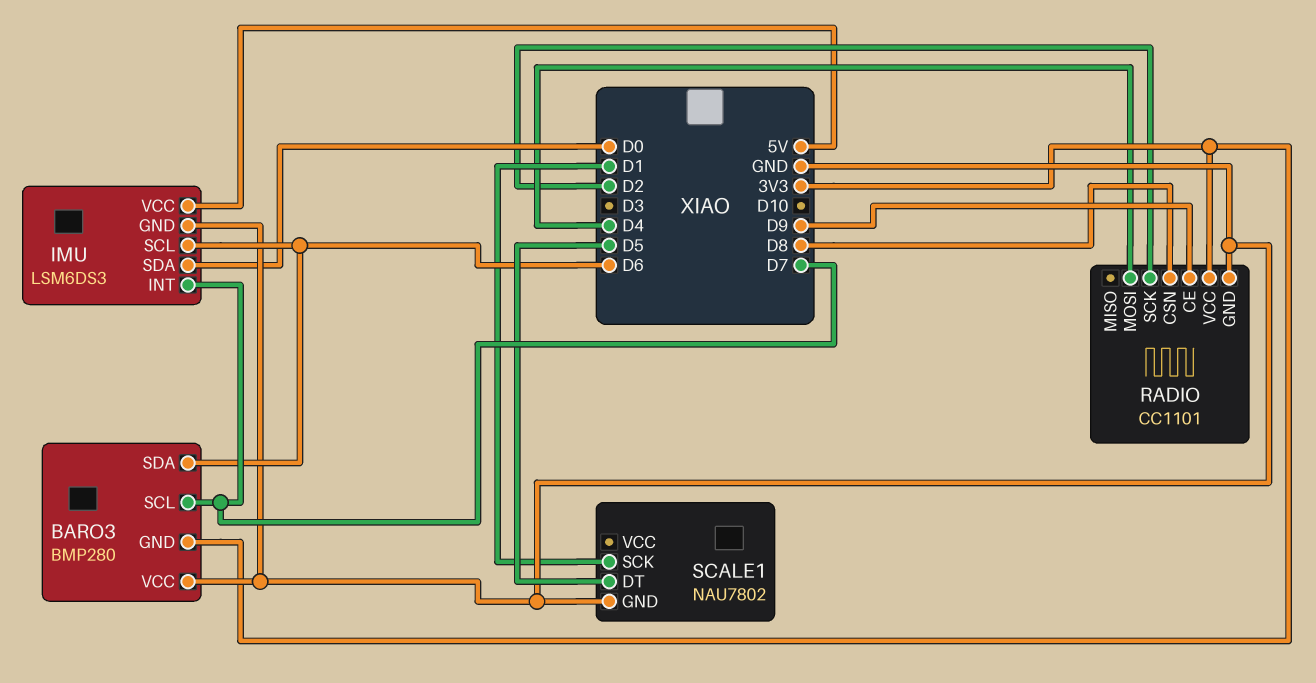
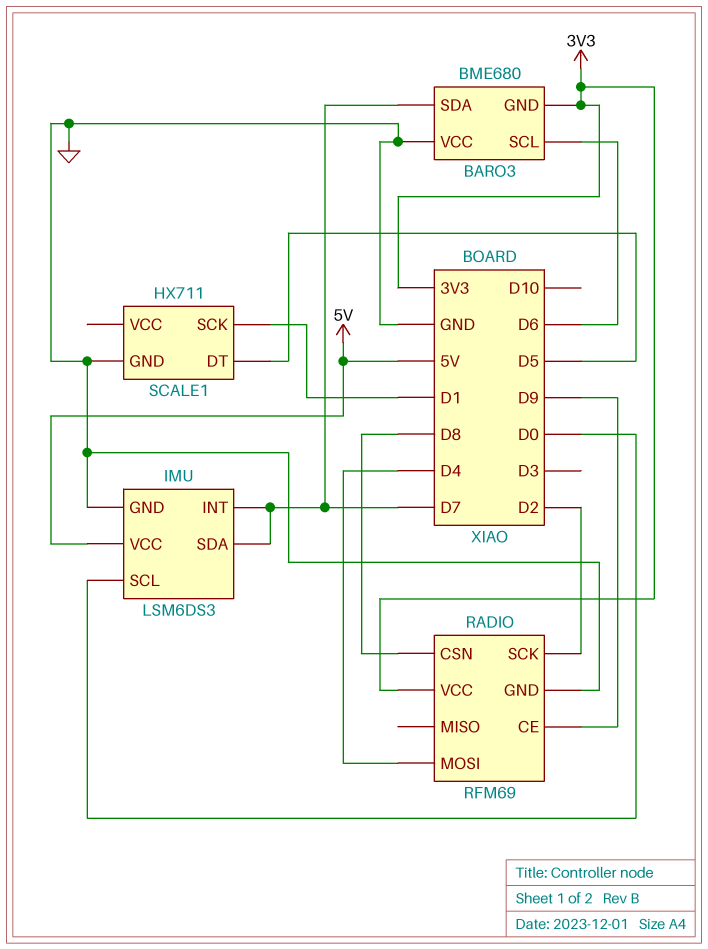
BARO3: BMP280 -> BME680
BARO3 pin SCL: D7 -> D6
BARO3 pin SDA: D6 -> D7
IMU pin SCL: D6 -> D0
IMU pin SDA: D0 -> D7
RADIO: CC1101 -> RFM69
SCALE1: NAU7802 -> HX711

